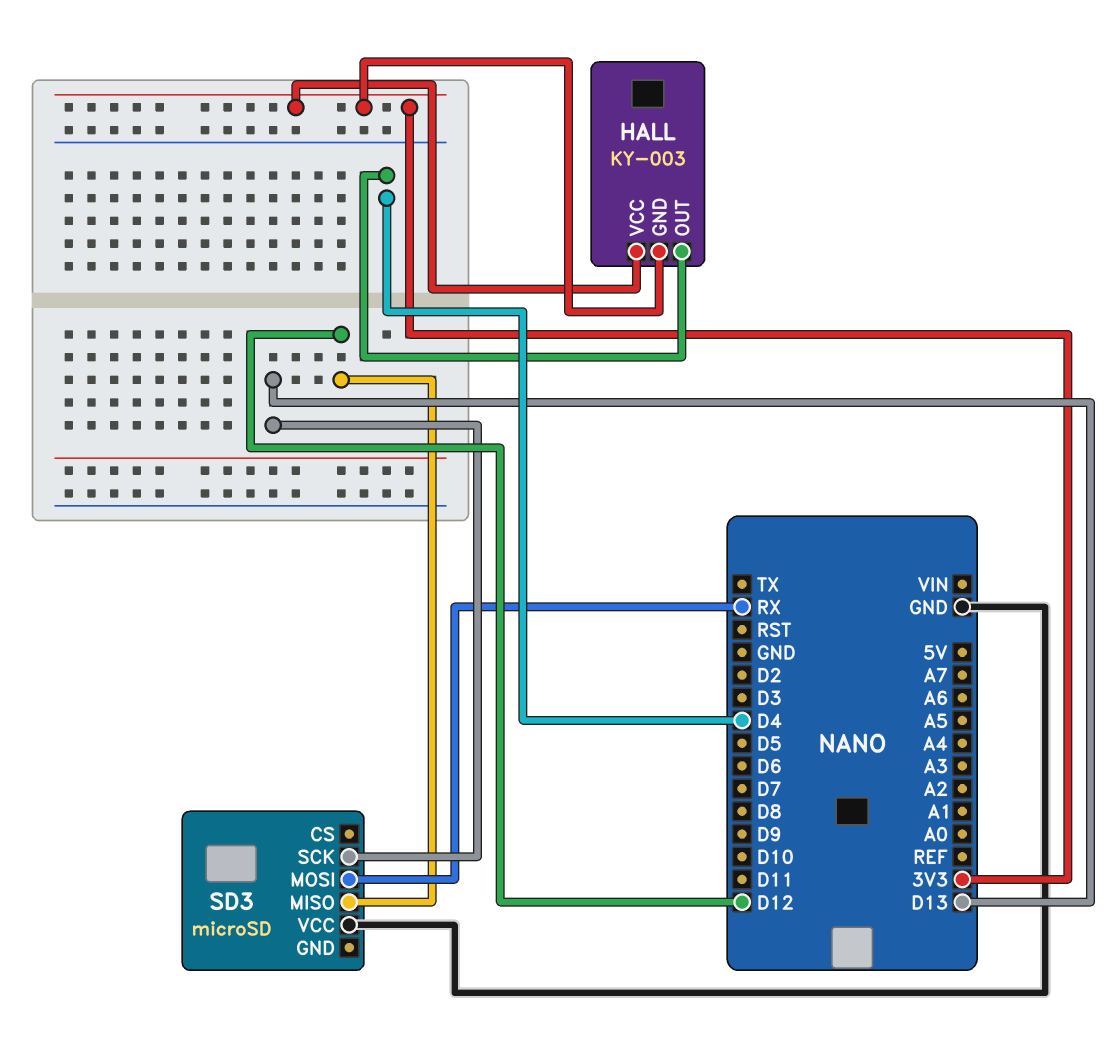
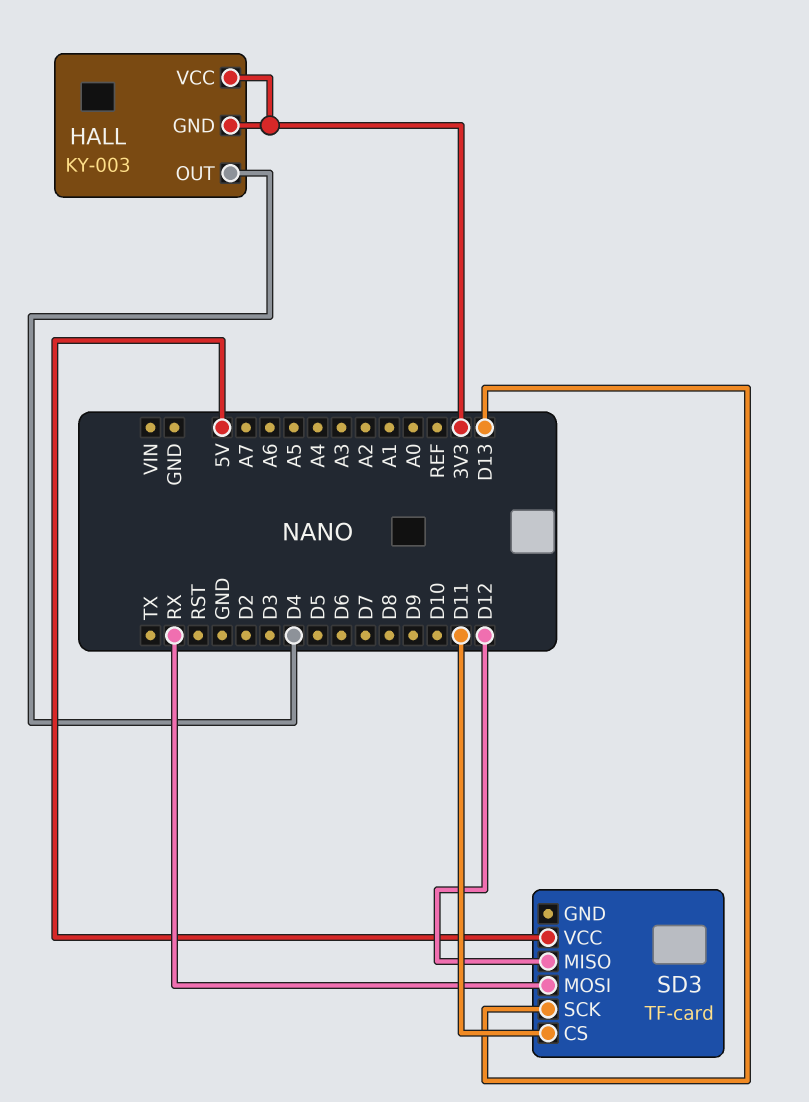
SD3: microSD -> TF-card
SD3 pin CS: none -> D11
SD3 pin VCC: GND -> 5V

